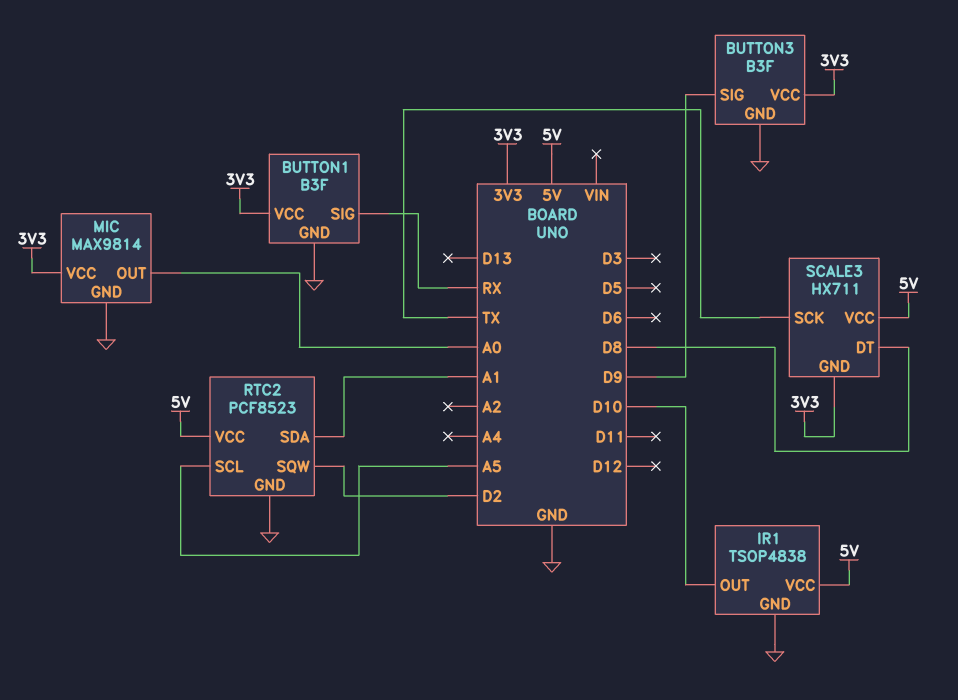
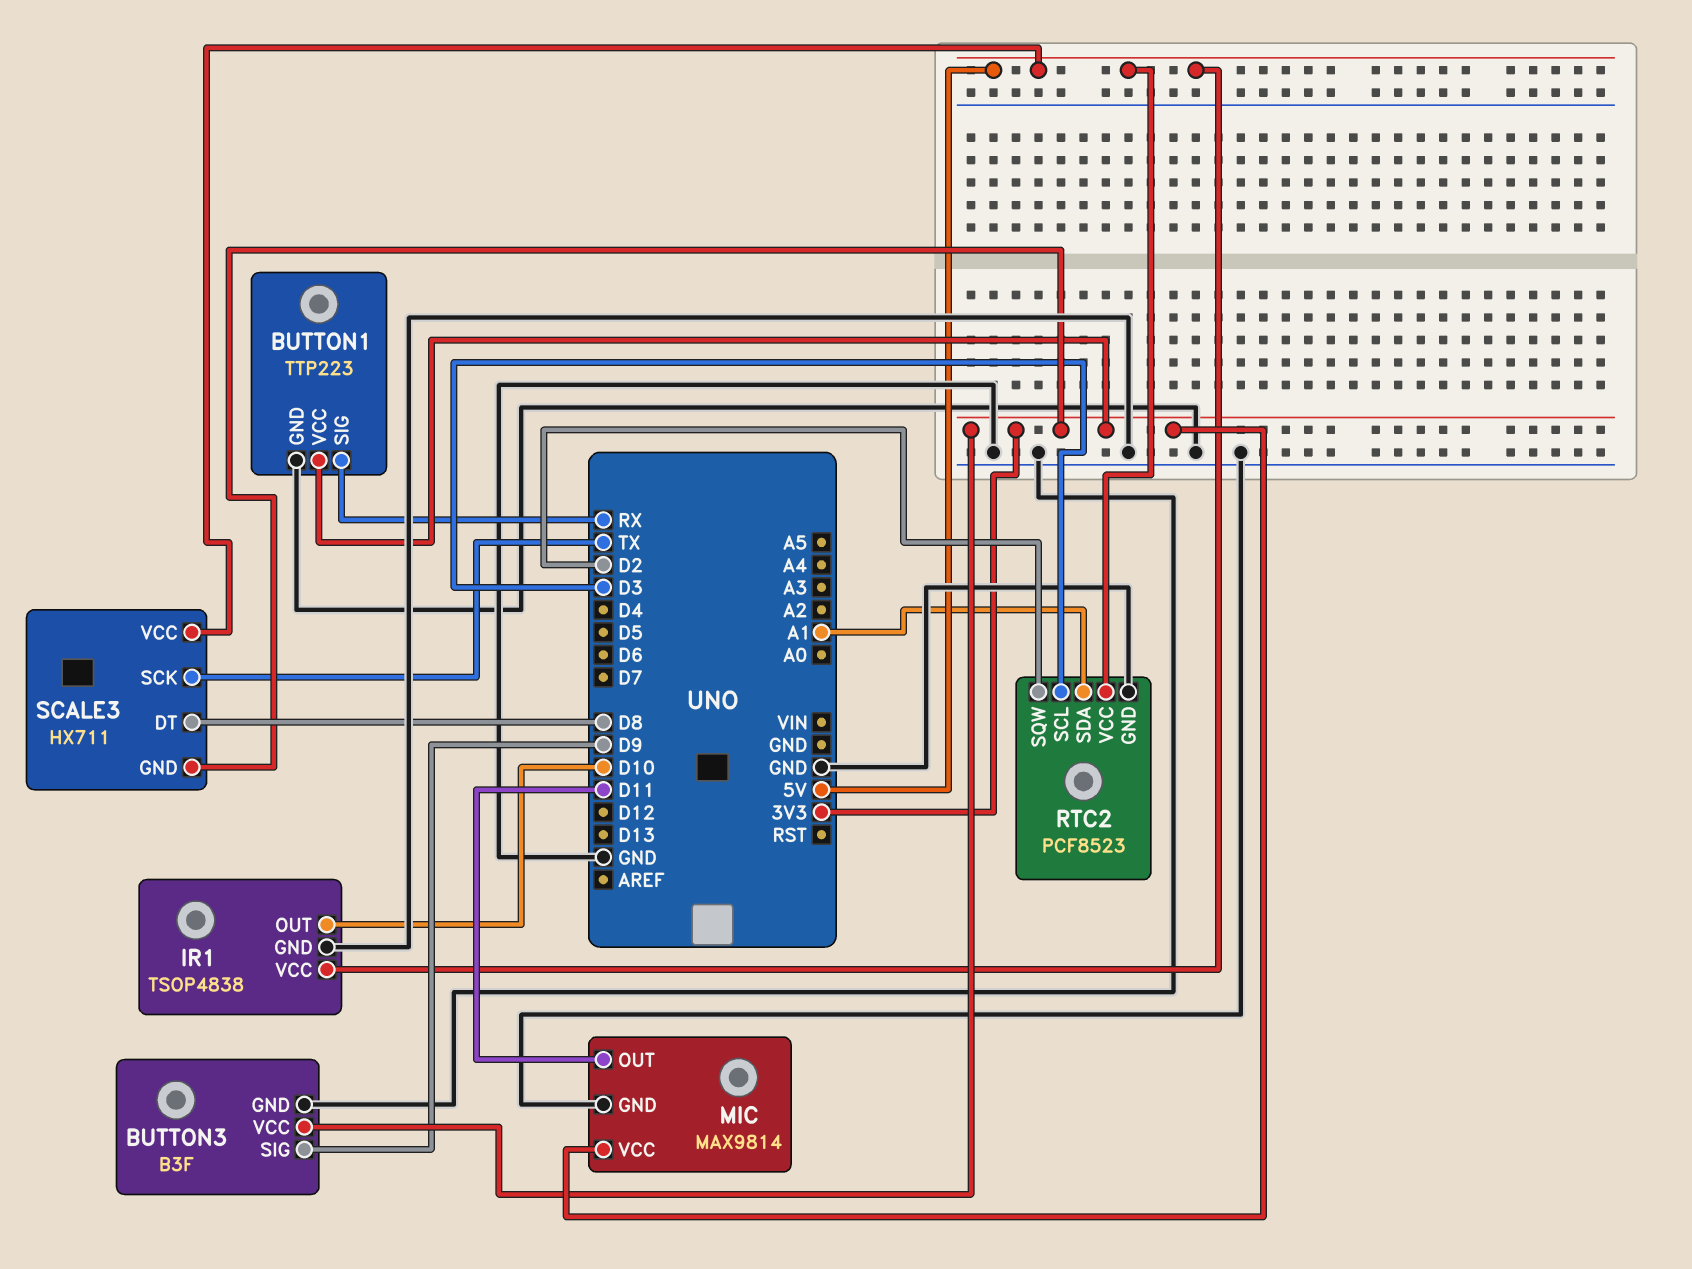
BUTTON1: B3F -> TTP223
MIC pin OUT: A0 -> D11
RTC2 pin SCL: A5 -> D3

